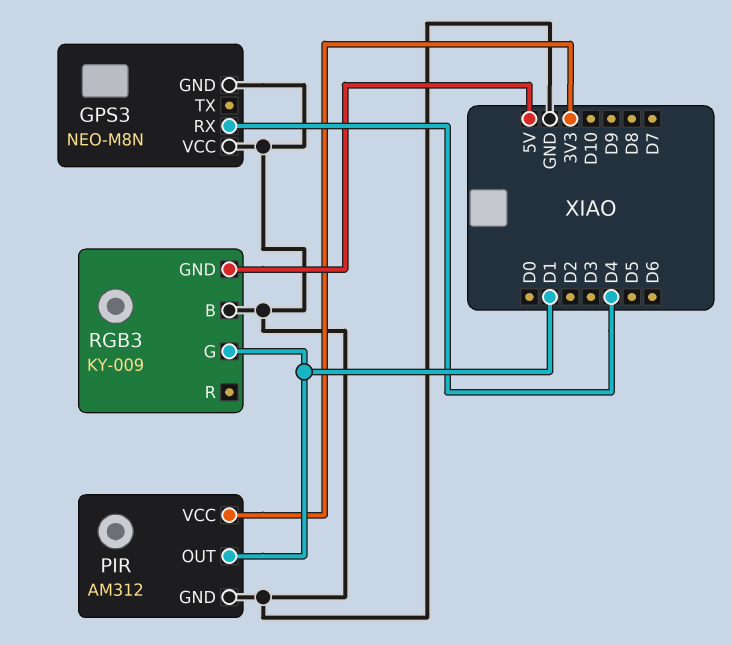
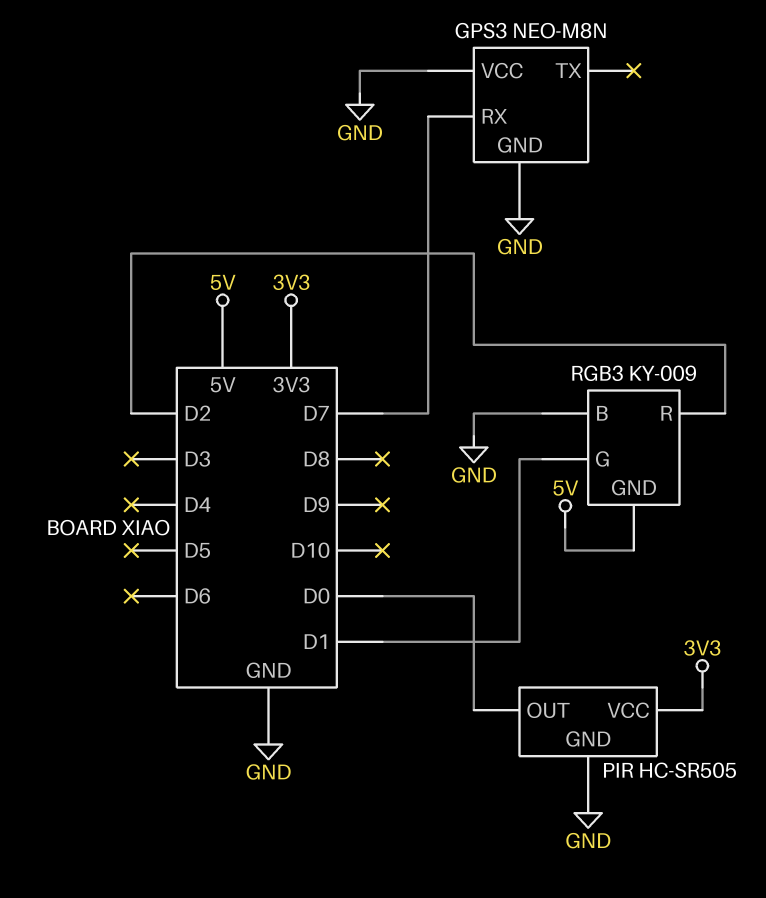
GPS3 pin RX: D4 -> D7
PIR: AM312 -> HC-SR505
PIR pin OUT: D1 -> D0
RGB3 pin R: none -> D2

